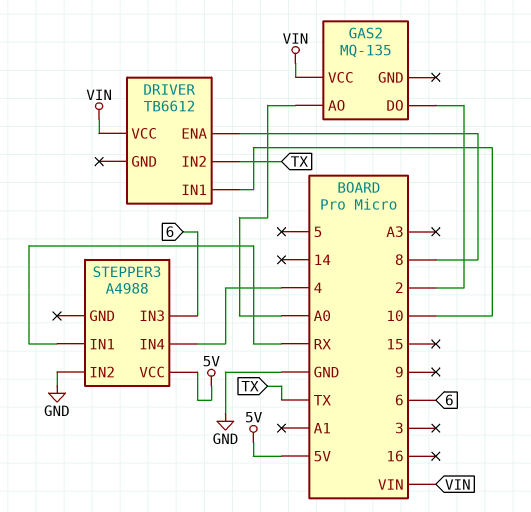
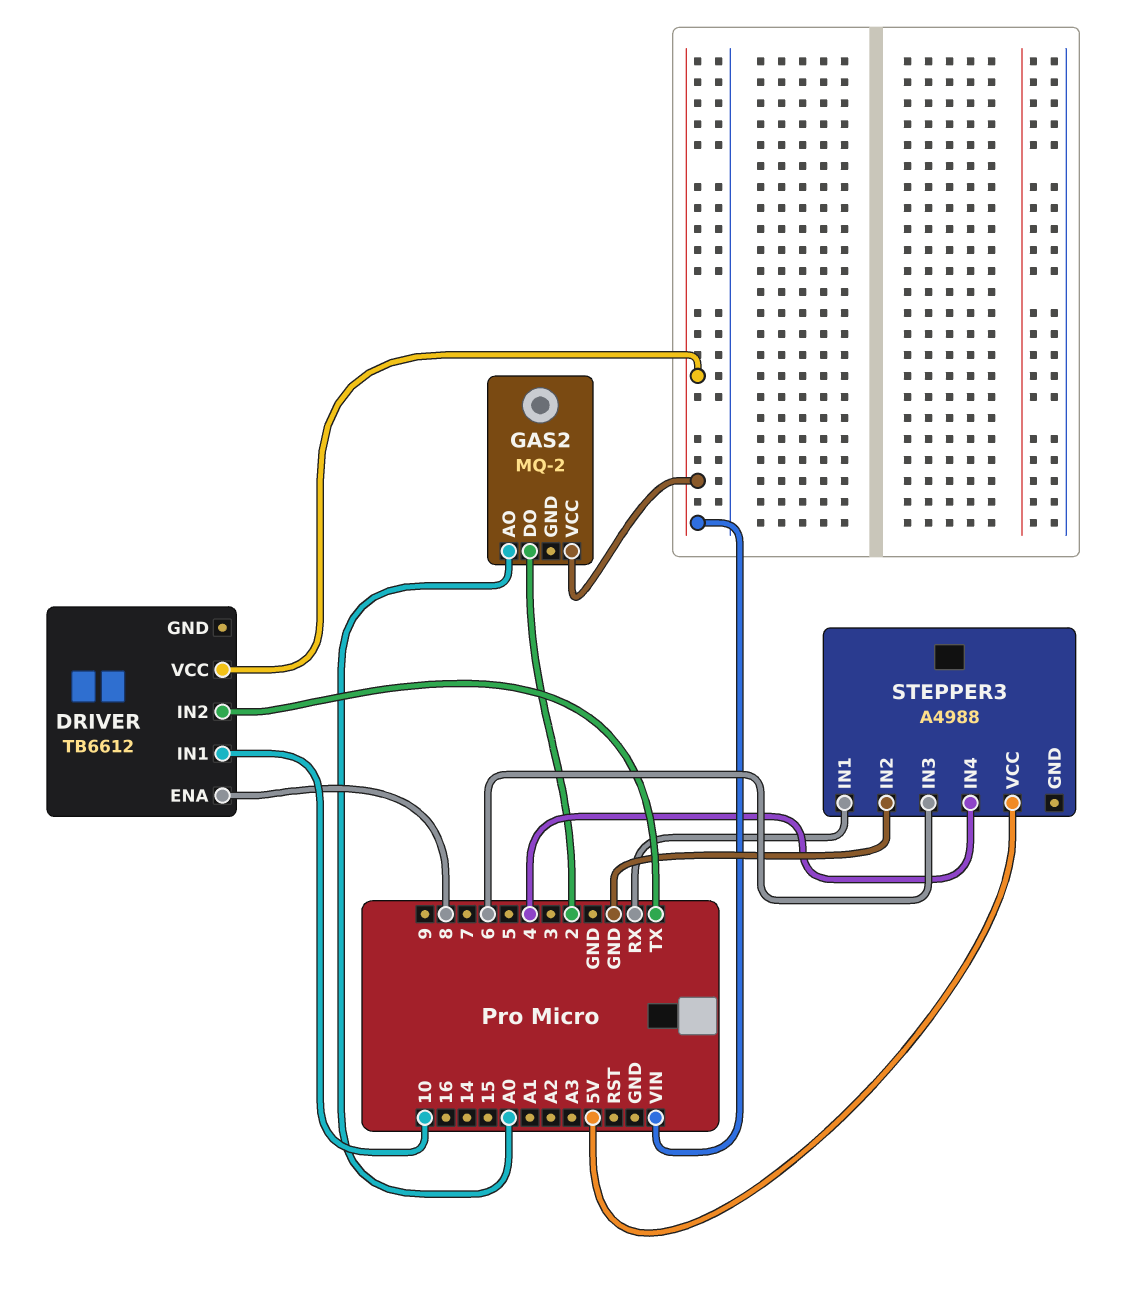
GAS2: MQ-135 -> MQ-2

